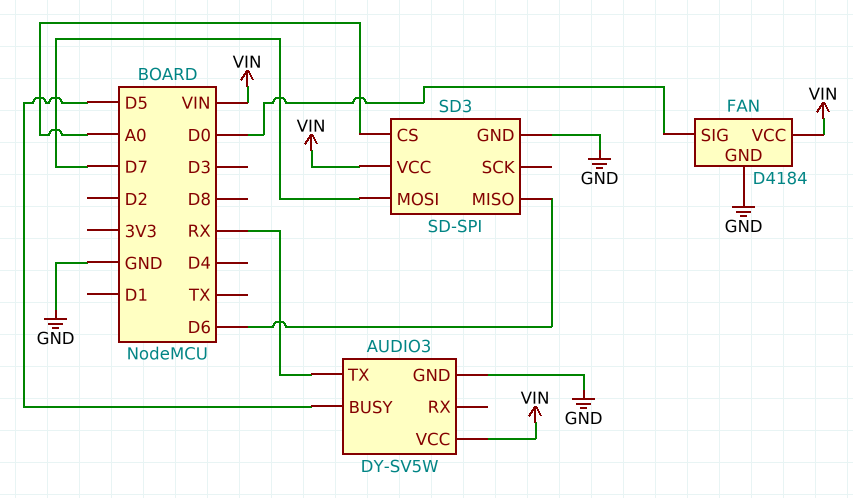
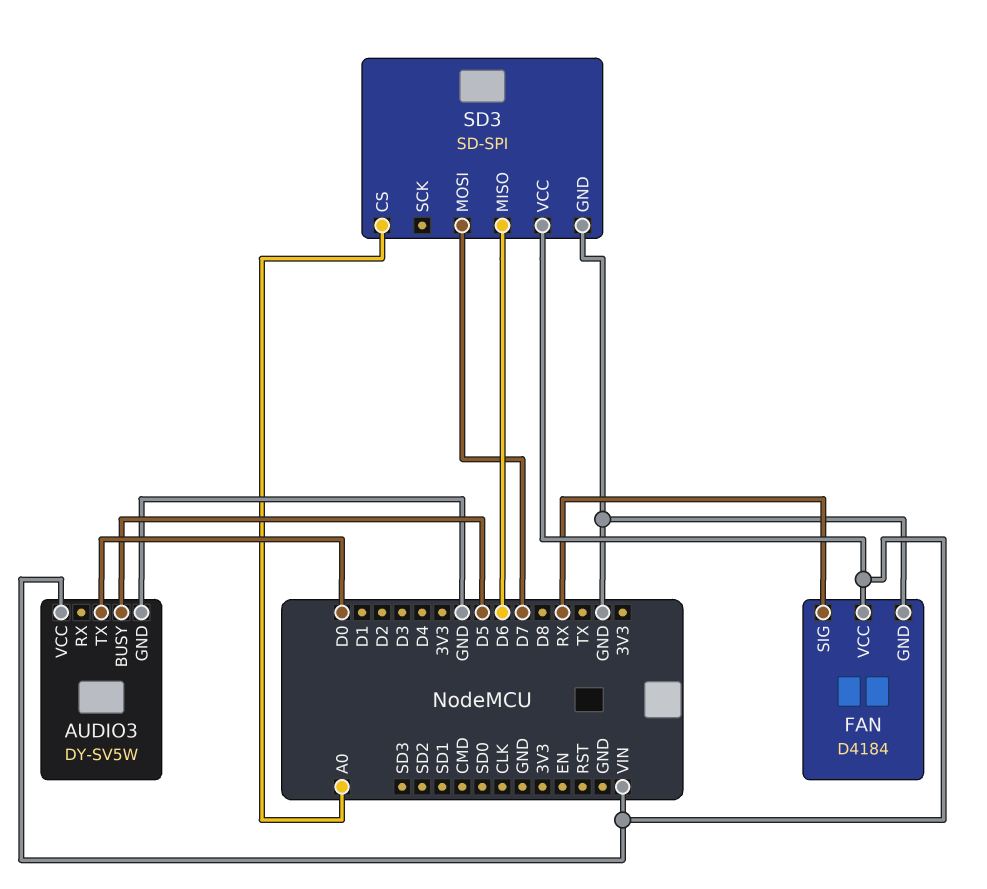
AUDIO3 pin TX: RX -> D0
FAN pin SIG: D0 -> RX

